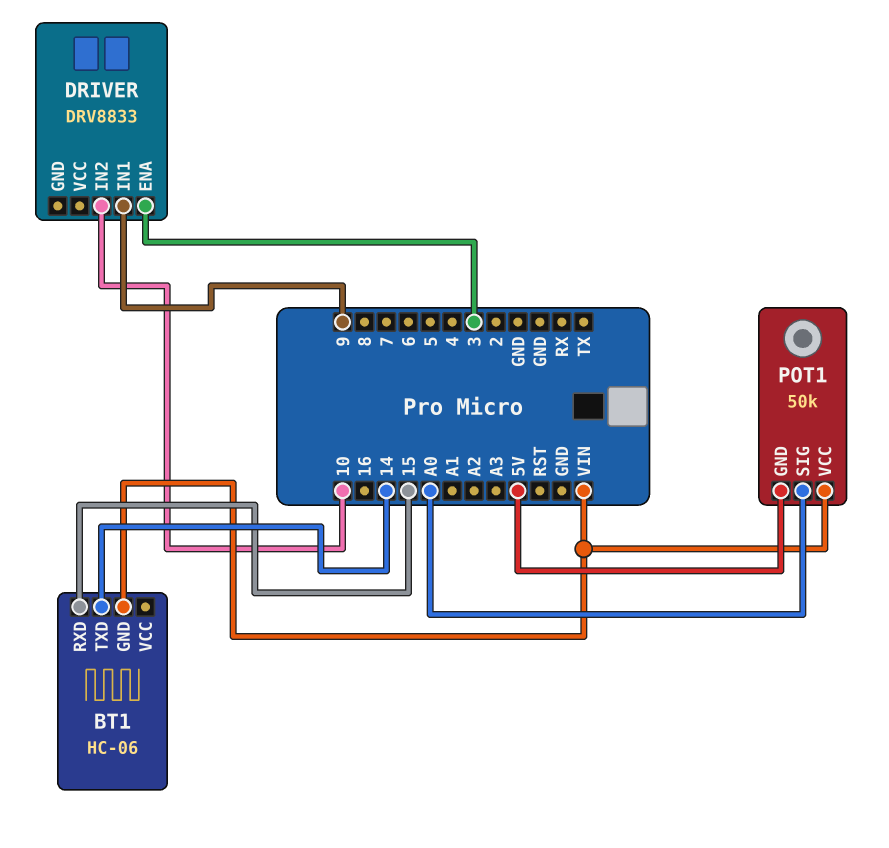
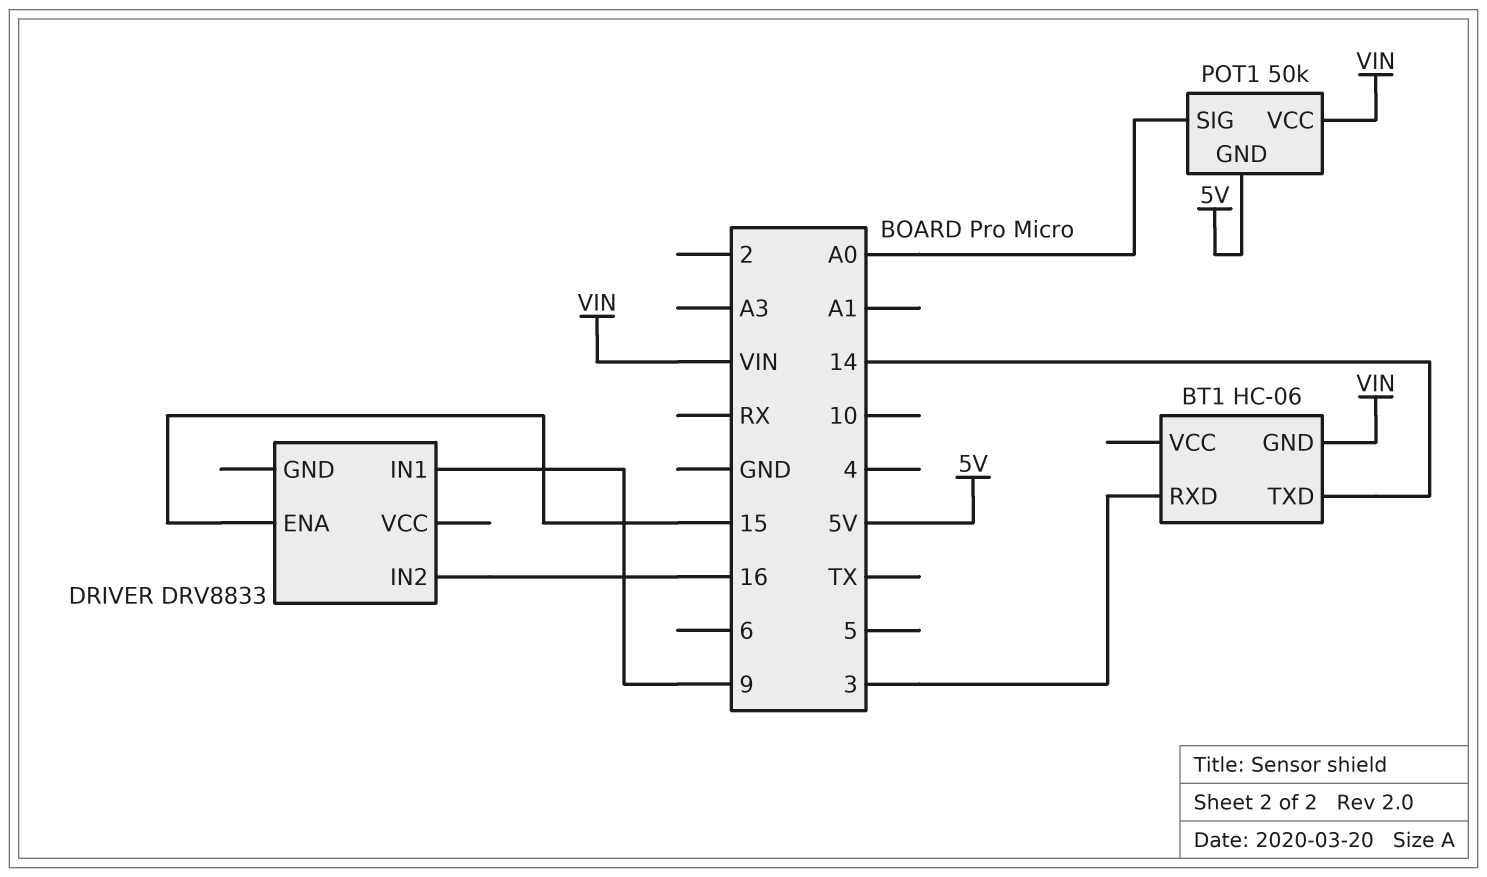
BT1 pin RXD: 15 -> 3
DRIVER pin ENA: 3 -> 15
DRIVER pin IN2: 10 -> 16

